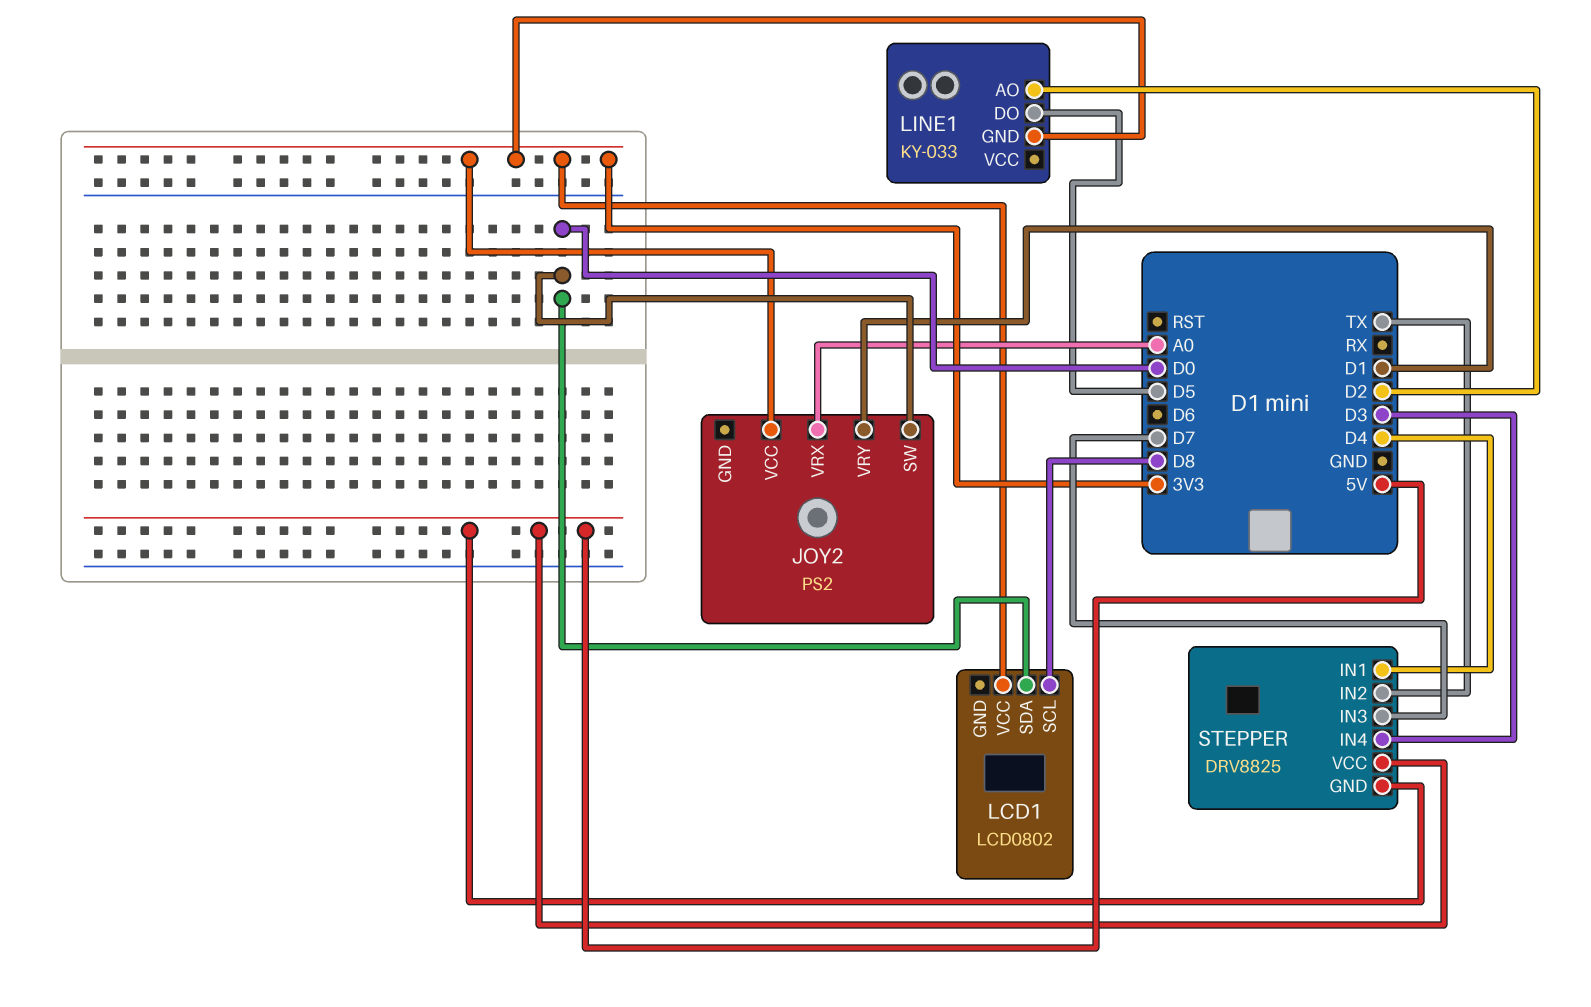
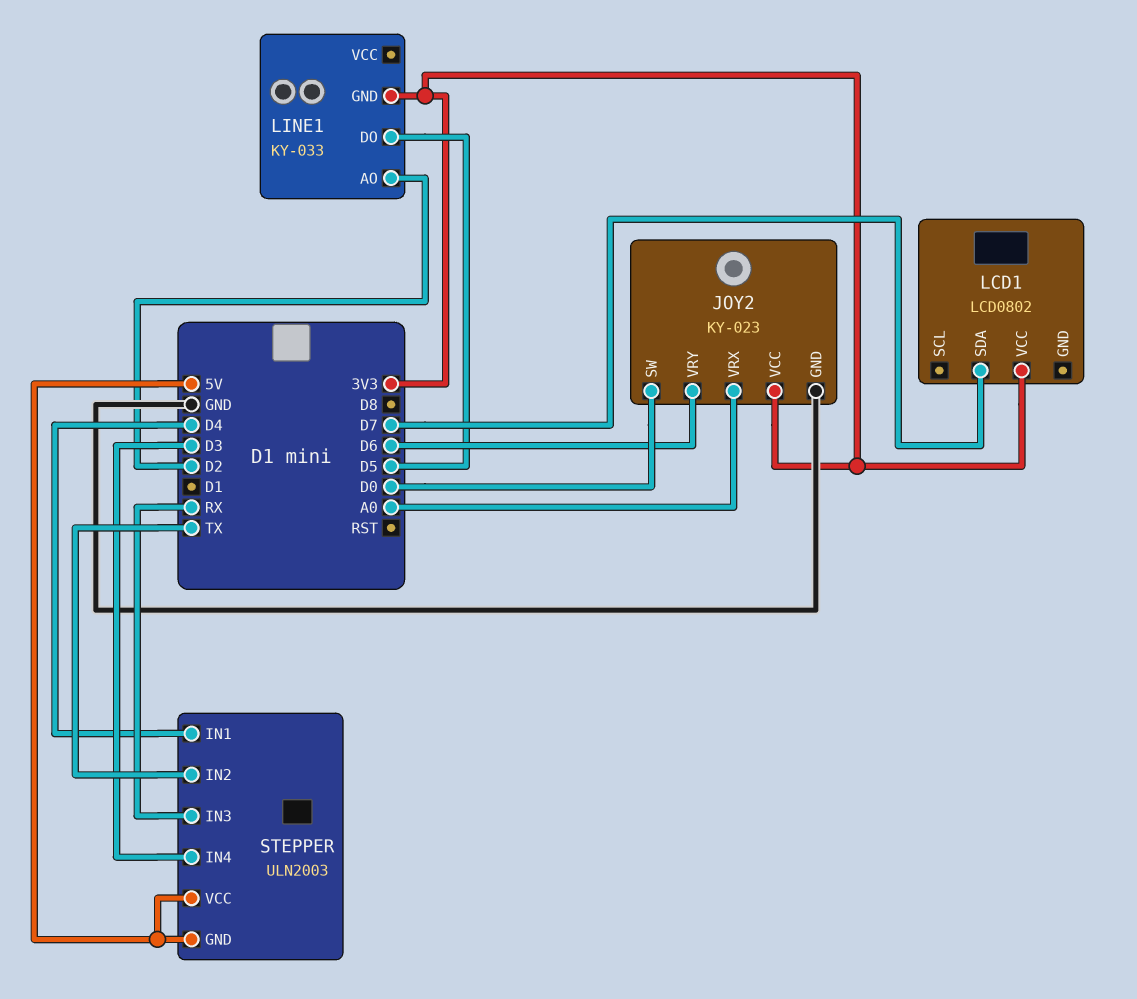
JOY2: PS2 -> KY-023
JOY2 pin GND: none -> GND
JOY2 pin VRY: D1 -> D6
LCD1 pin SCL: D8 -> none
LCD1 pin SDA: D0 -> D7
STEPPER: DRV8825 -> ULN2003
STEPPER pin IN3: D7 -> RX

